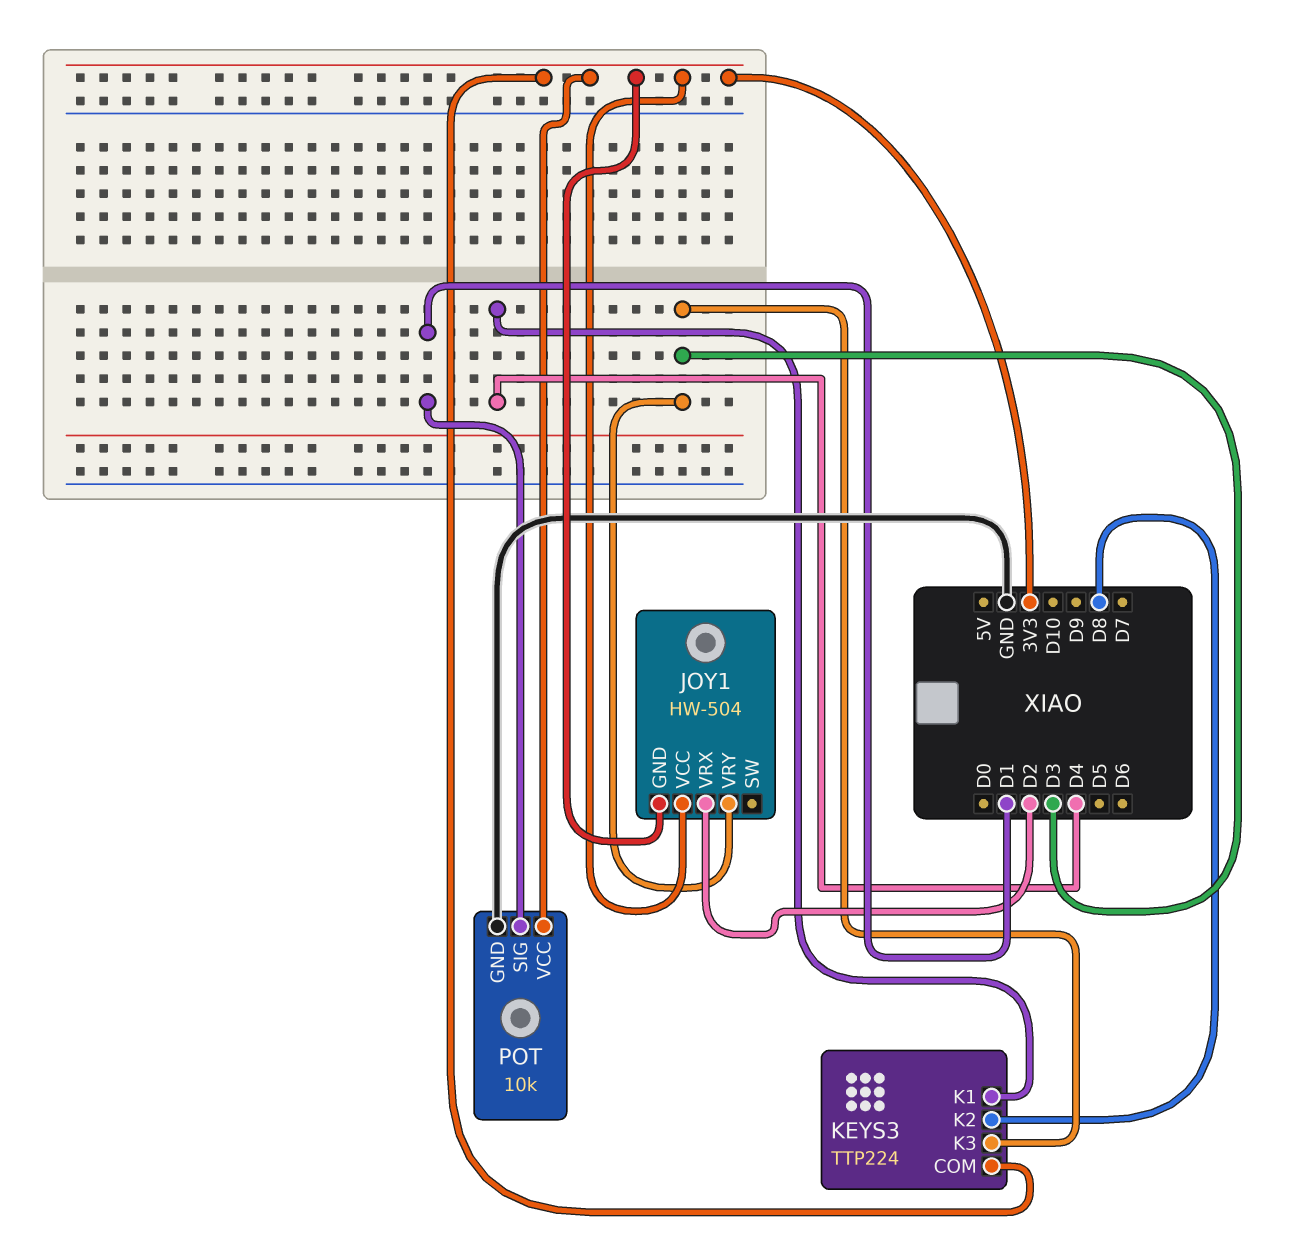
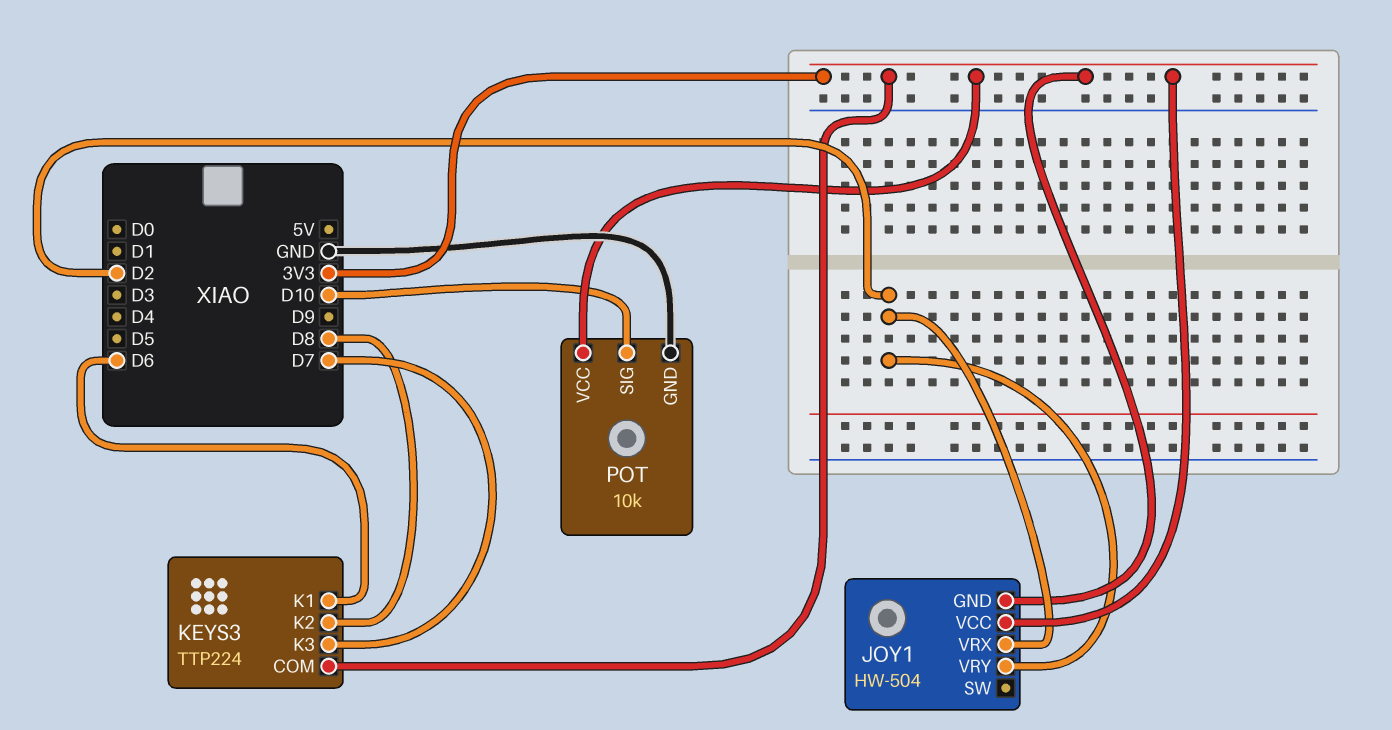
JOY1 pin VRY: D3 -> D2
KEYS3 pin K1: D4 -> D6
KEYS3 pin K3: D3 -> D7
POT pin SIG: D1 -> D10

